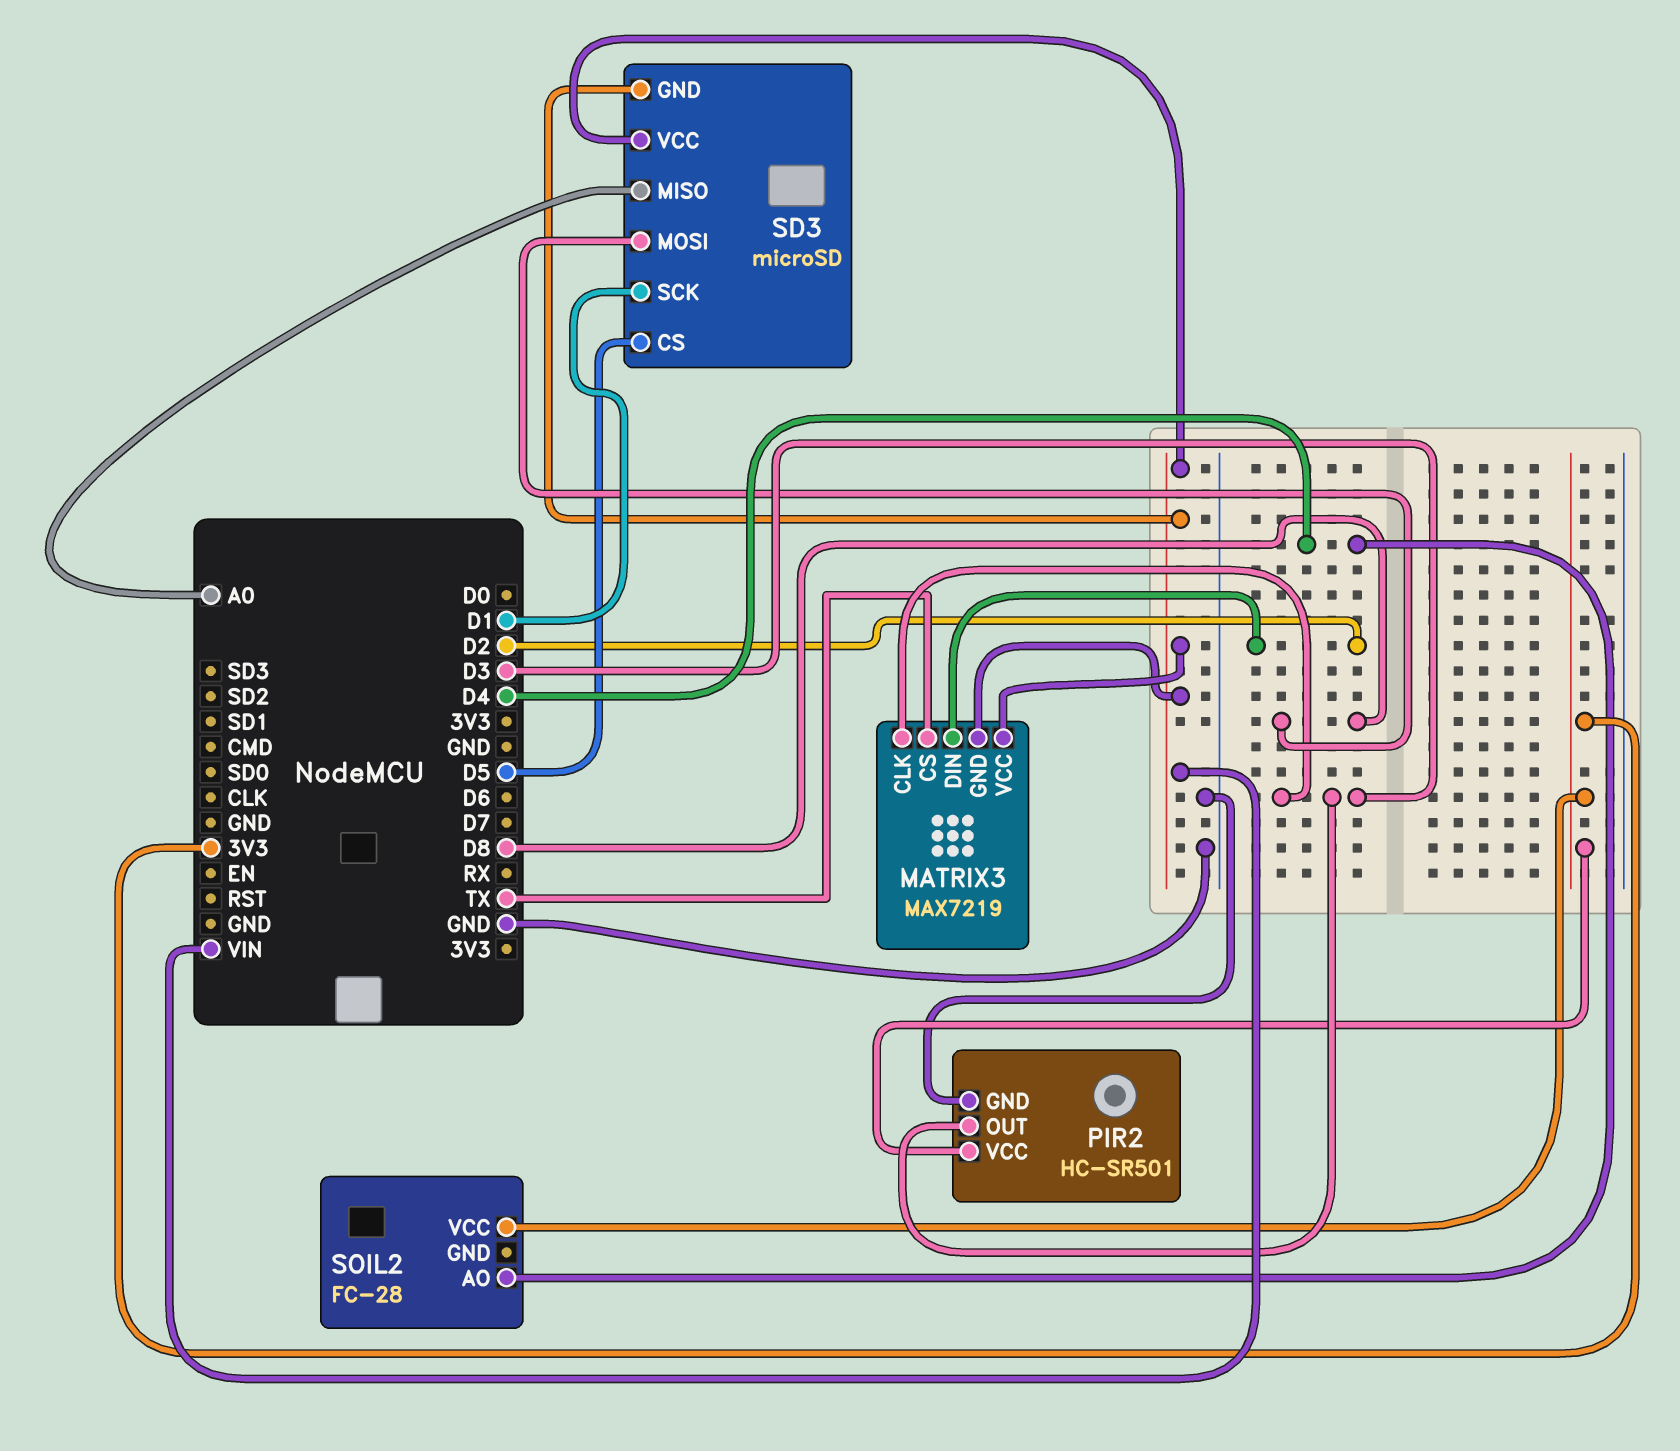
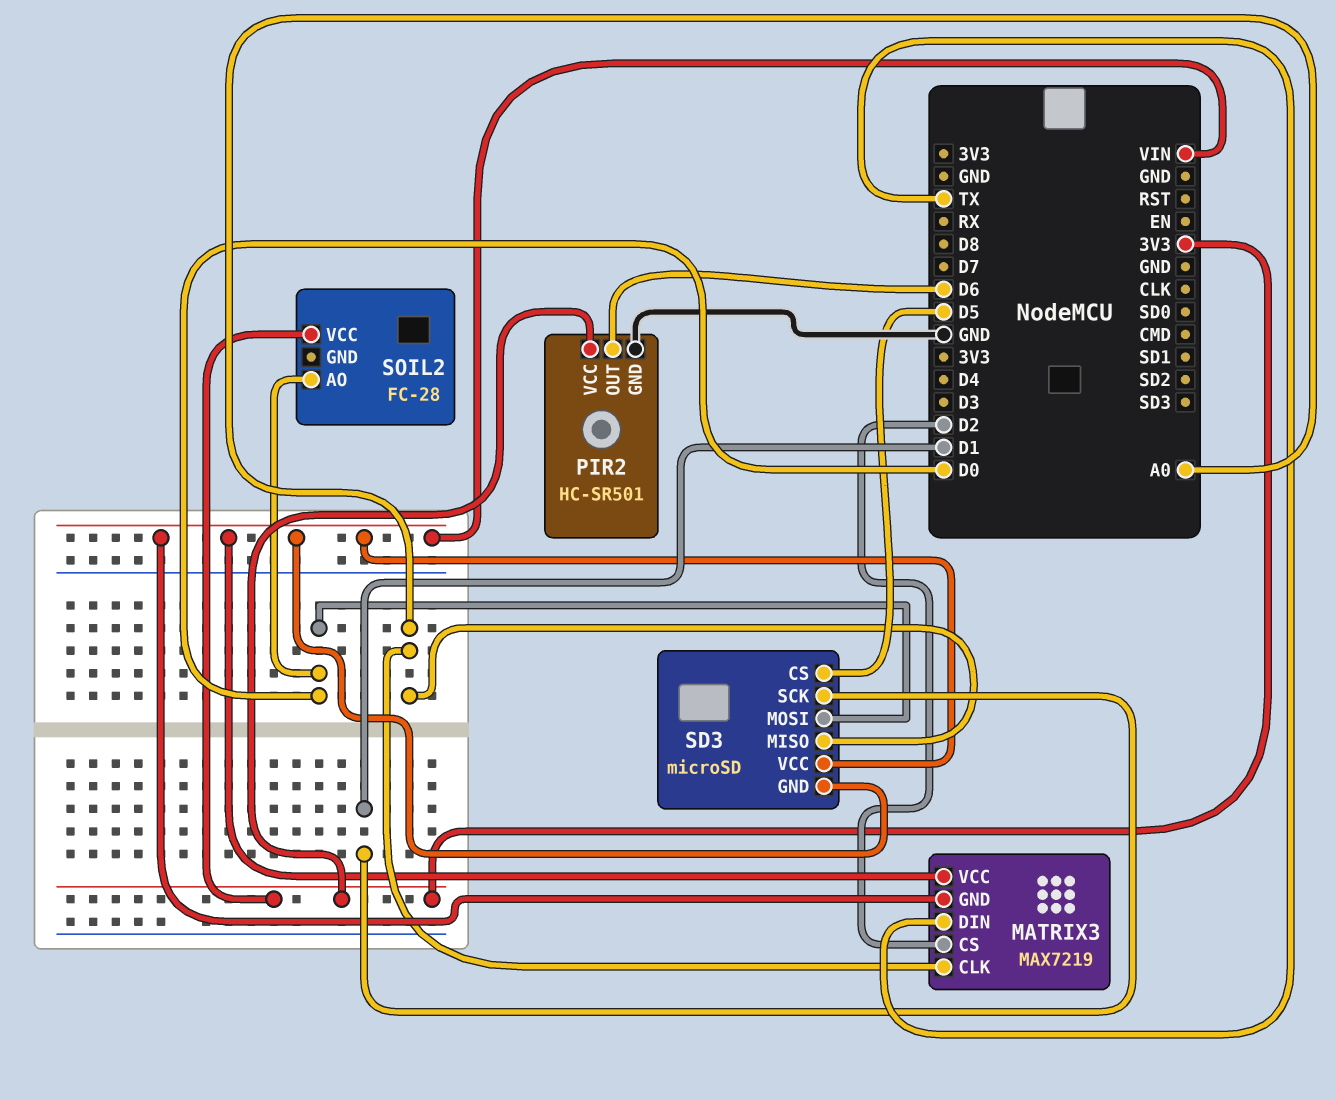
MATRIX3 pin CLK: D3 -> A0
MATRIX3 pin CS: TX -> D2
MATRIX3 pin DIN: D2 -> TX
PIR2 pin OUT: D3 -> D6
SD3 pin MOSI: D8 -> D0
SOIL2 pin AO: D4 -> D0

